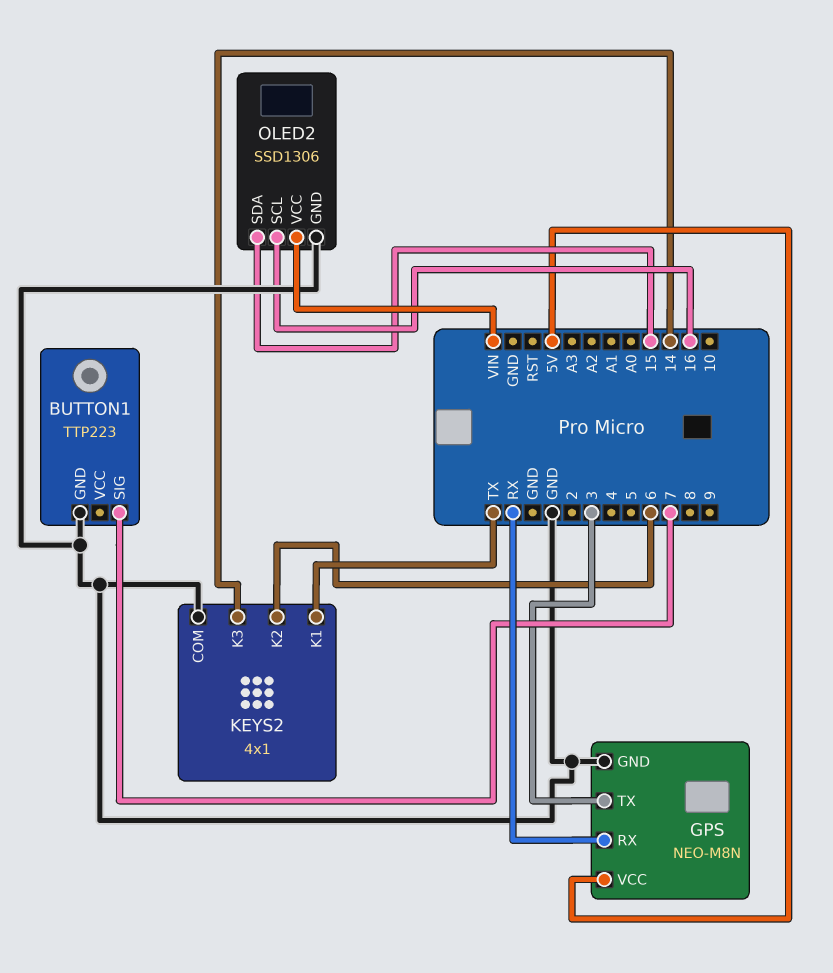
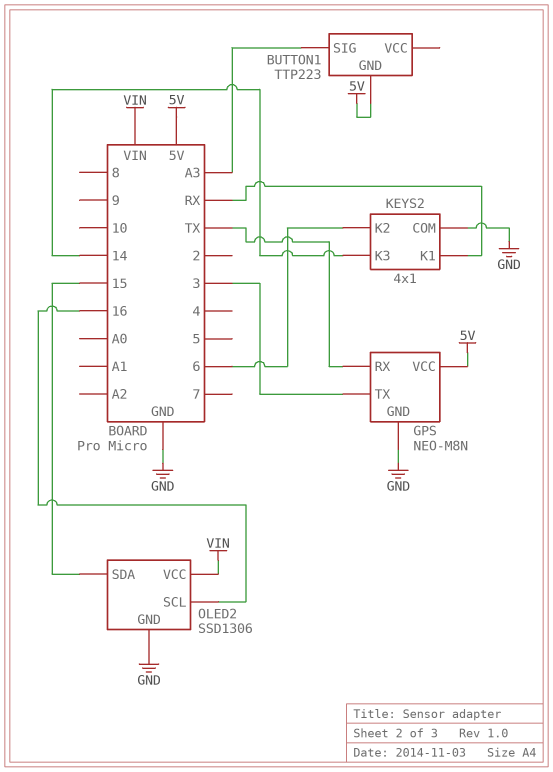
BUTTON1 pin GND: GND -> 5V
BUTTON1 pin SIG: 7 -> A3
GPS pin RX: RX -> TX
KEYS2 pin K1: TX -> RX

